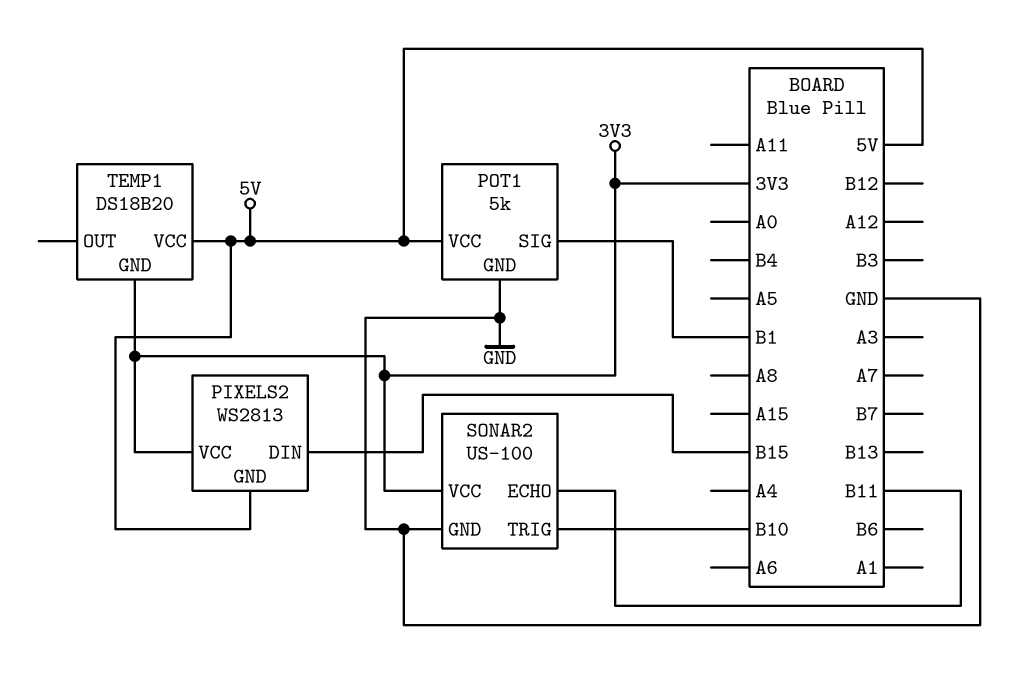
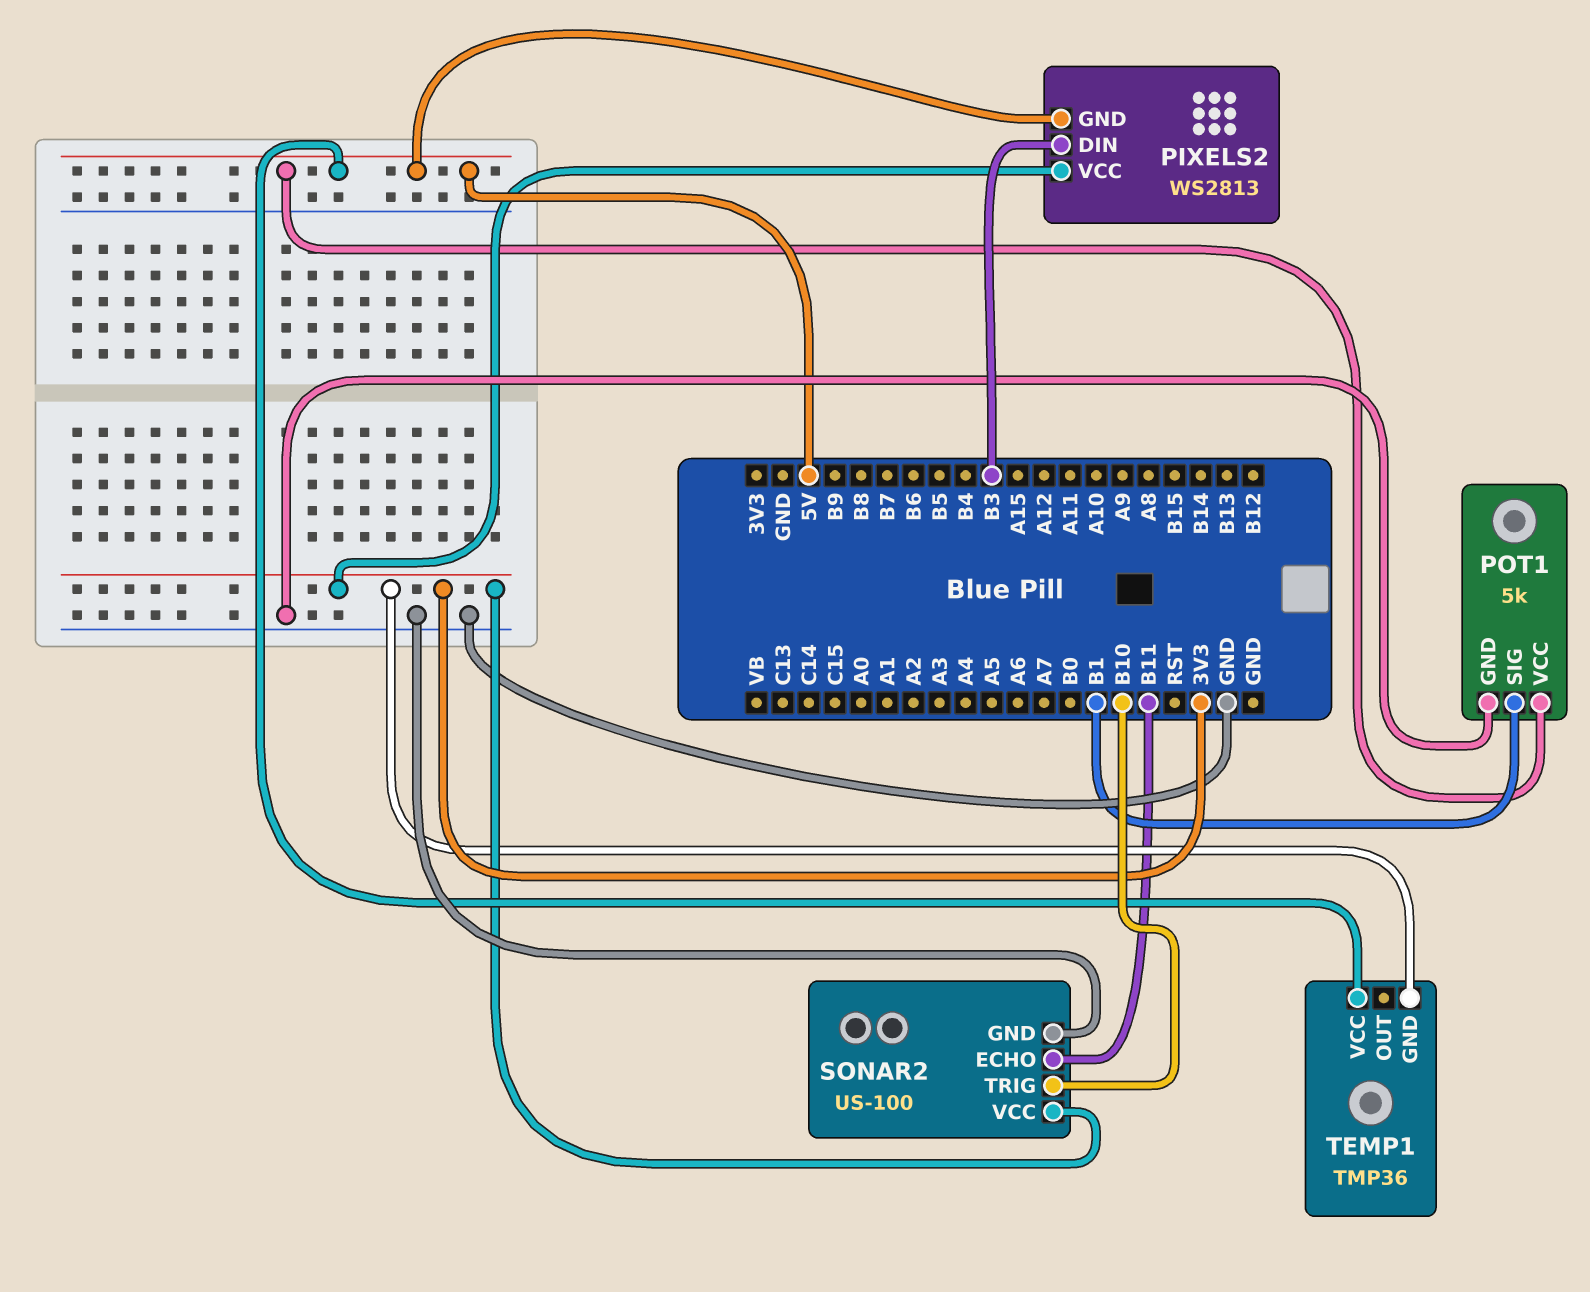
PIXELS2 pin DIN: B15 -> B3
TEMP1: DS18B20 -> TMP36

